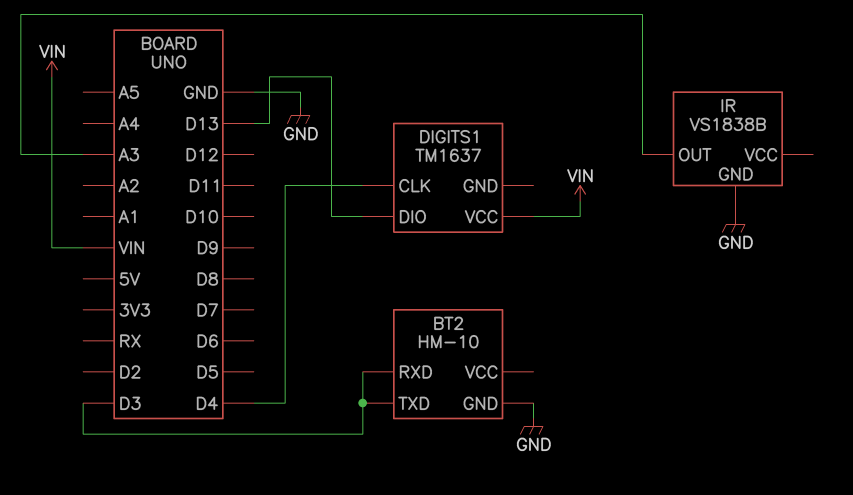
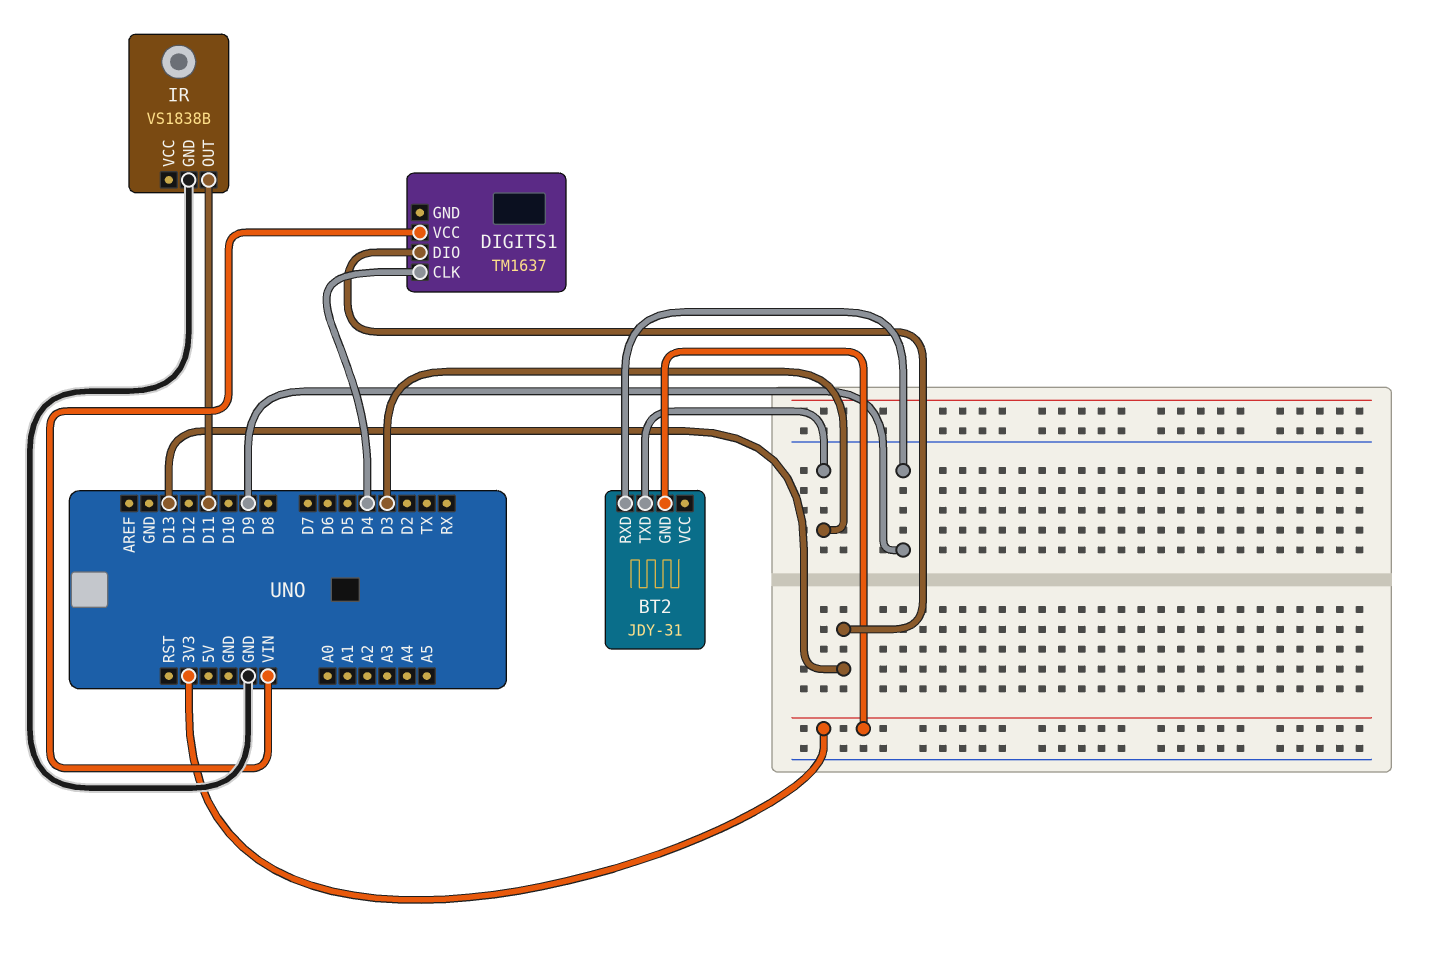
BT2: HM-10 -> JDY-31
BT2 pin GND: GND -> 3V3
BT2 pin RXD: D3 -> D9
IR pin OUT: A3 -> D11

